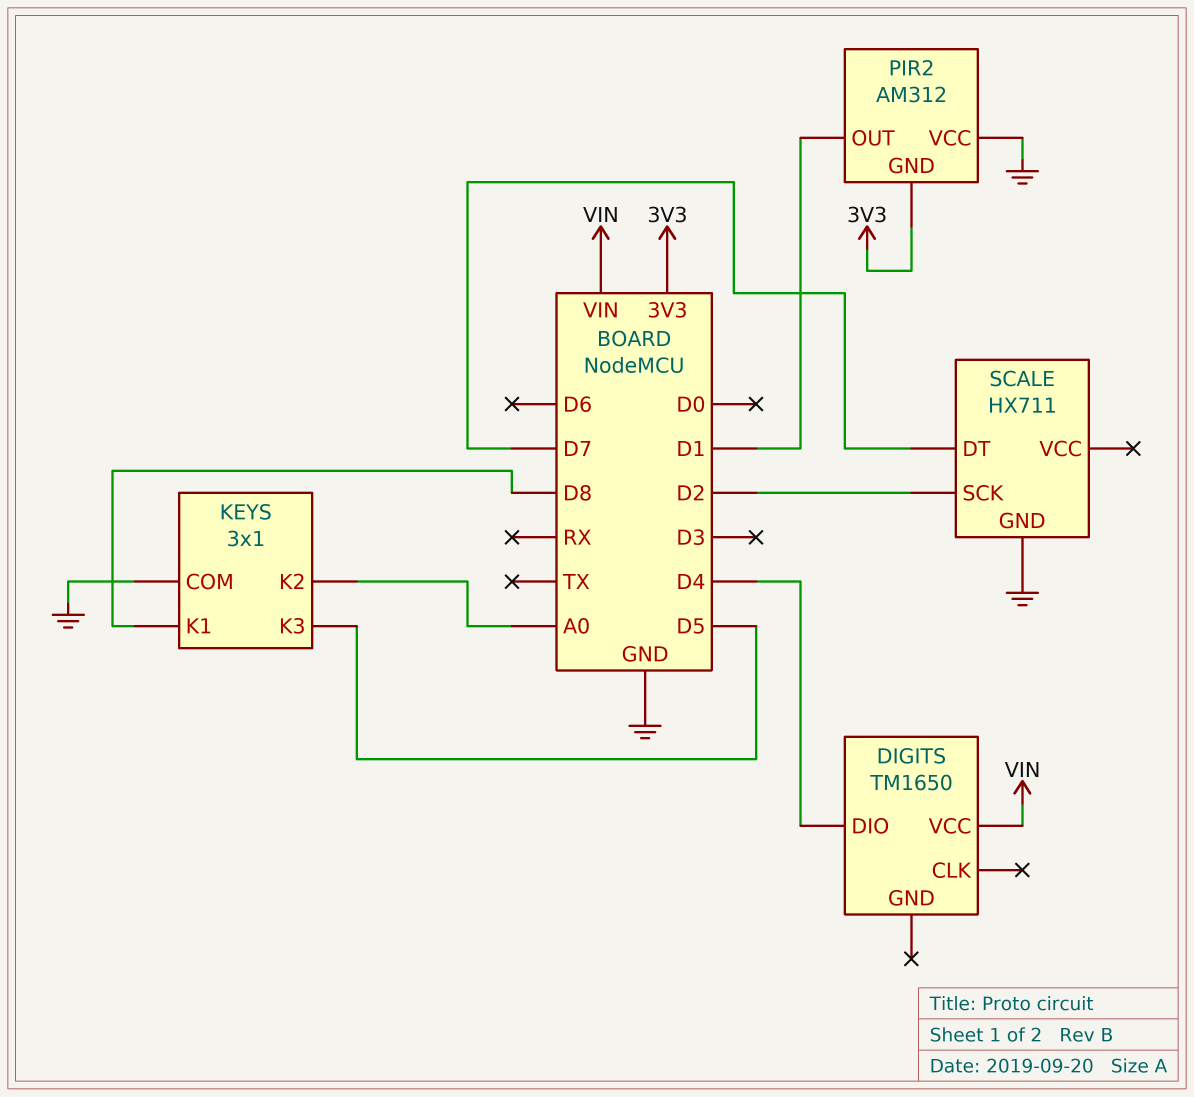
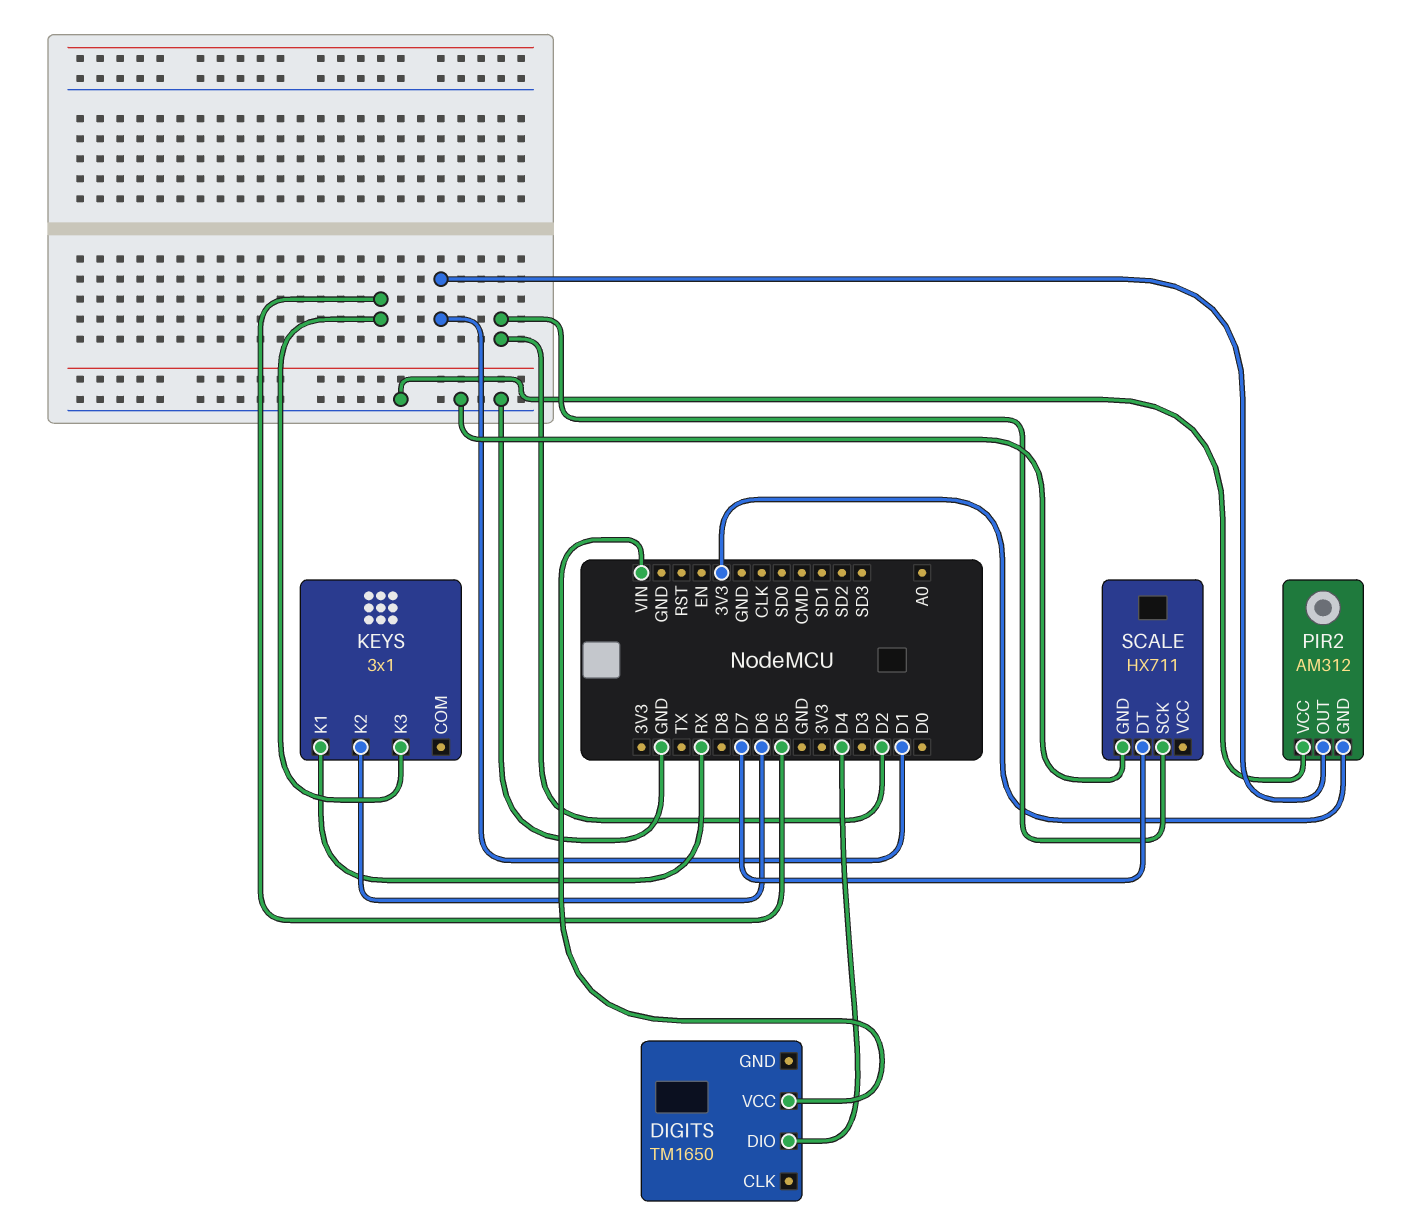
KEYS pin COM: GND -> none
KEYS pin K1: D8 -> RX
KEYS pin K2: A0 -> D6

